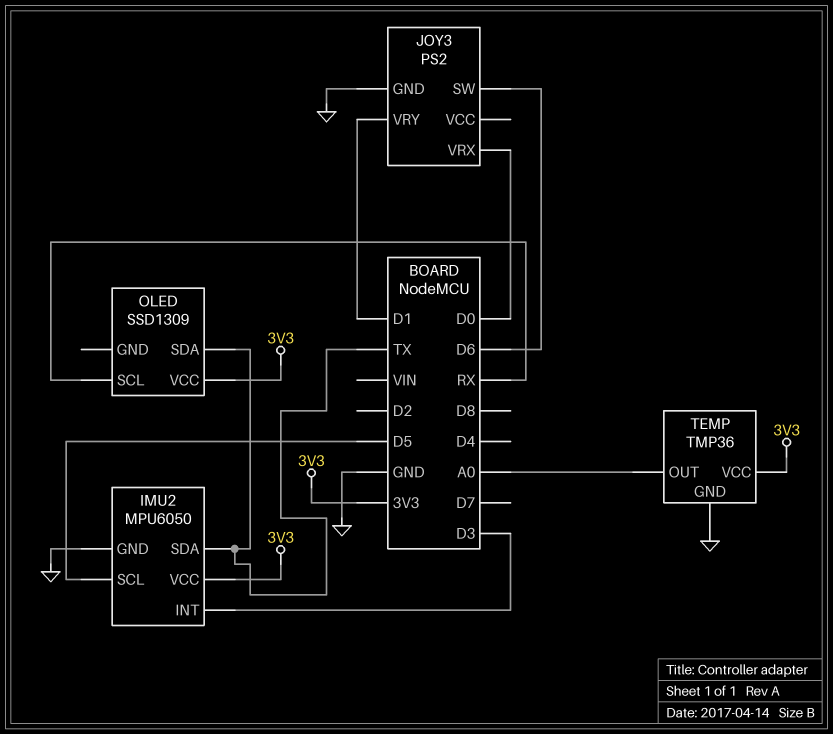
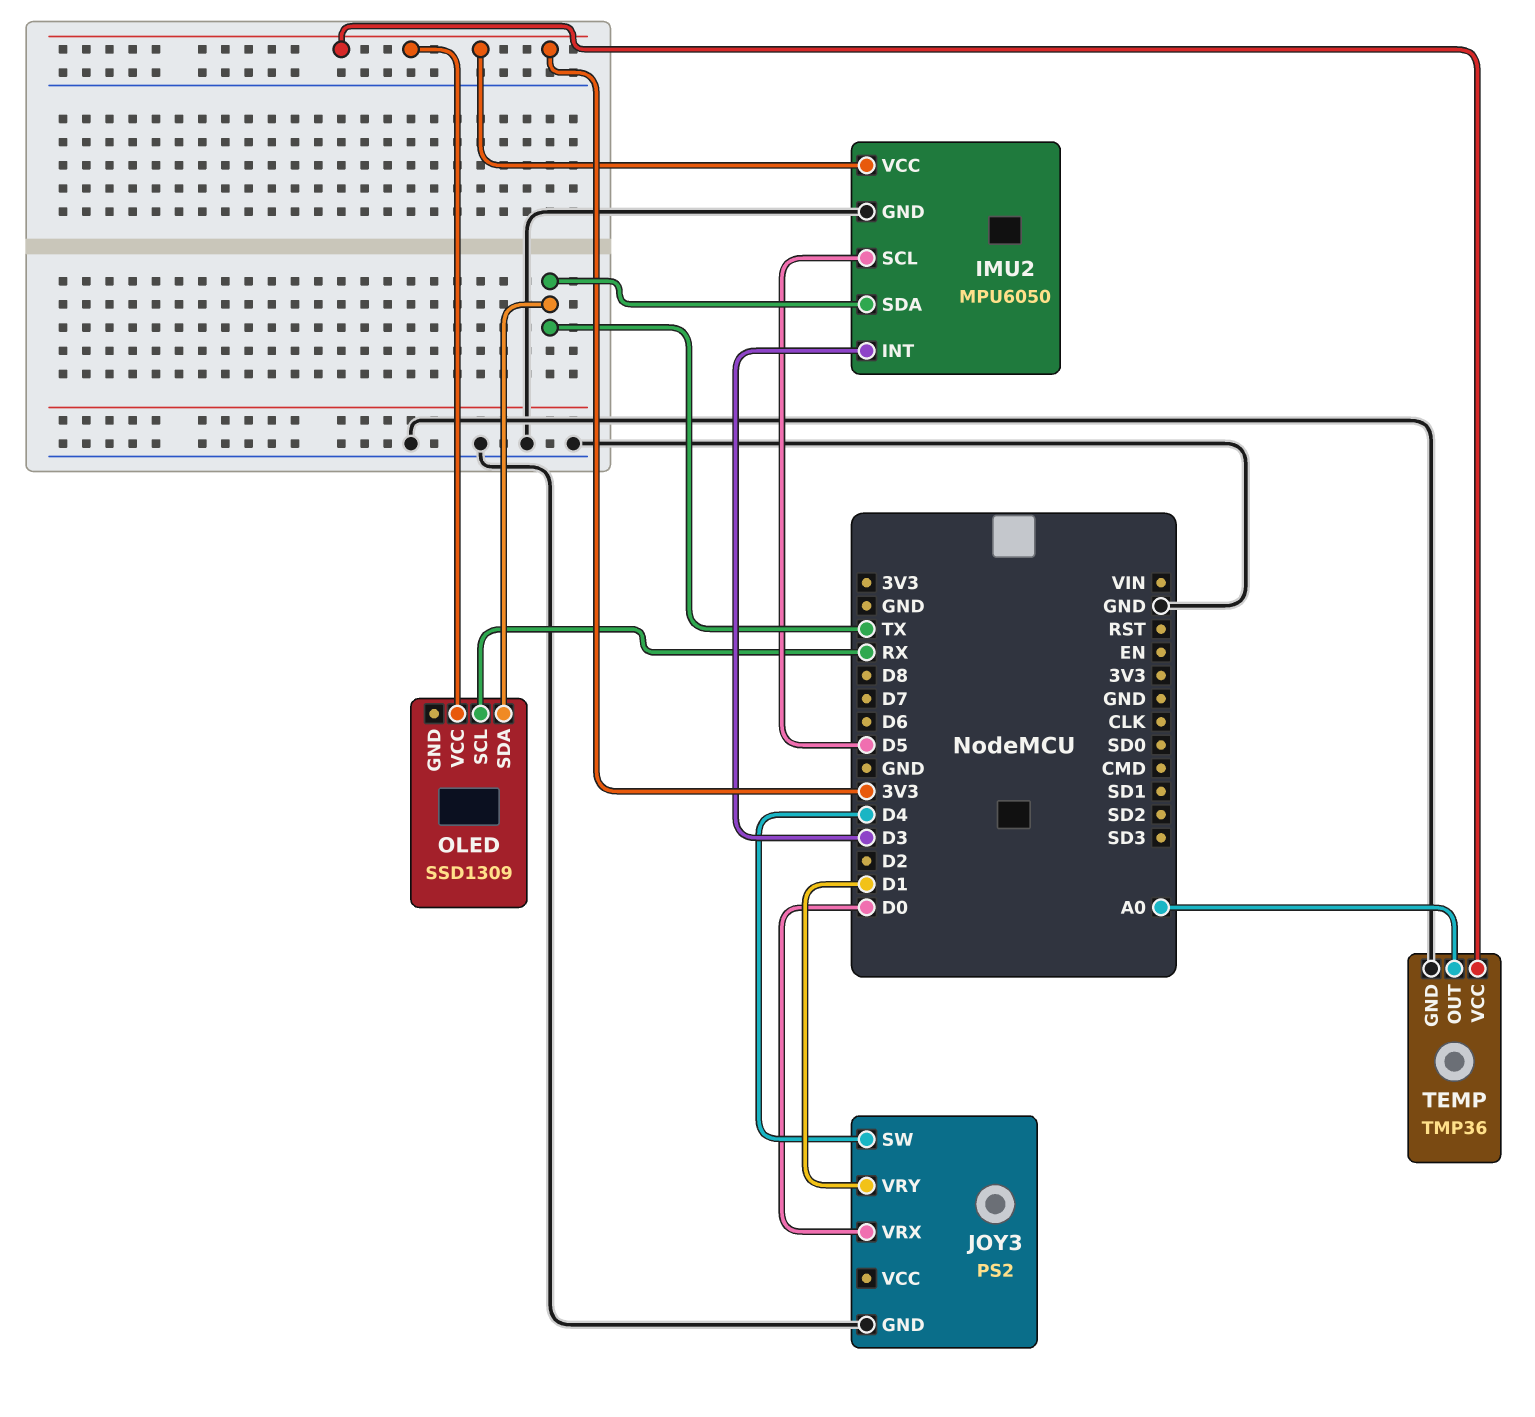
JOY3 pin SW: D6 -> D4

